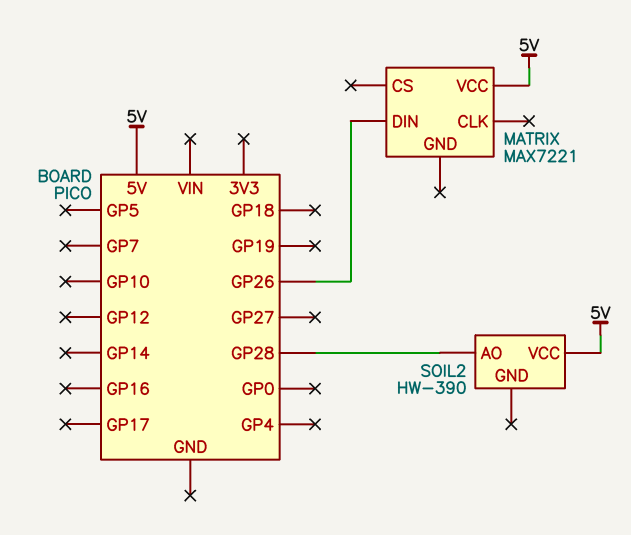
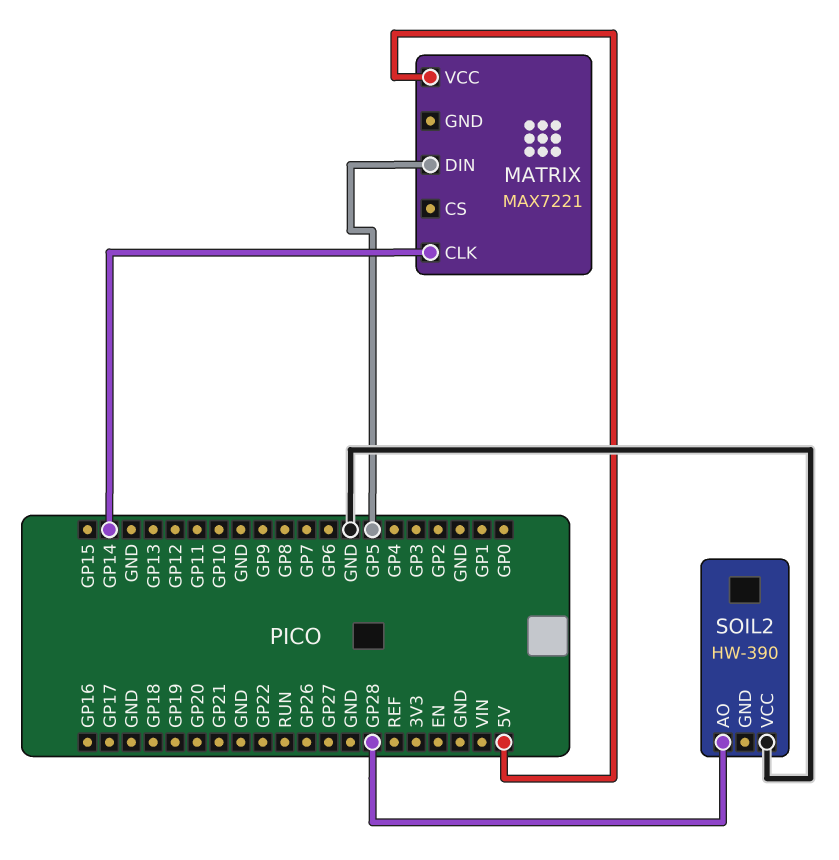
MATRIX pin CLK: none -> GP14
MATRIX pin DIN: GP26 -> GP5
SOIL2 pin VCC: 5V -> GND

